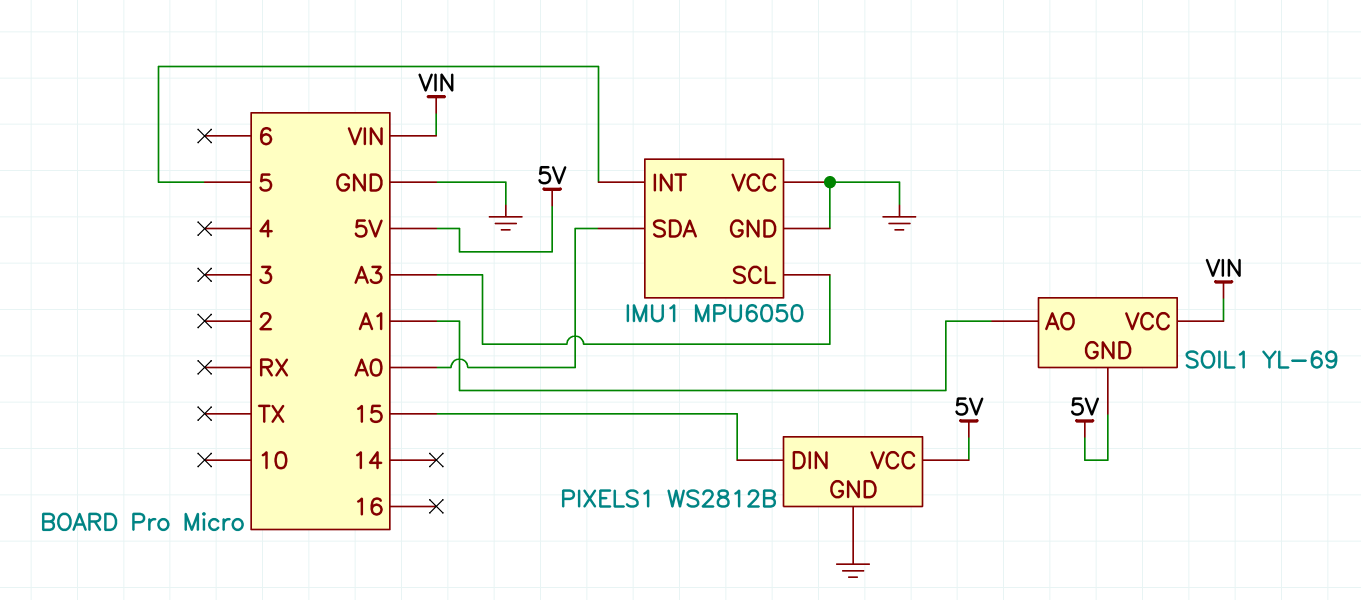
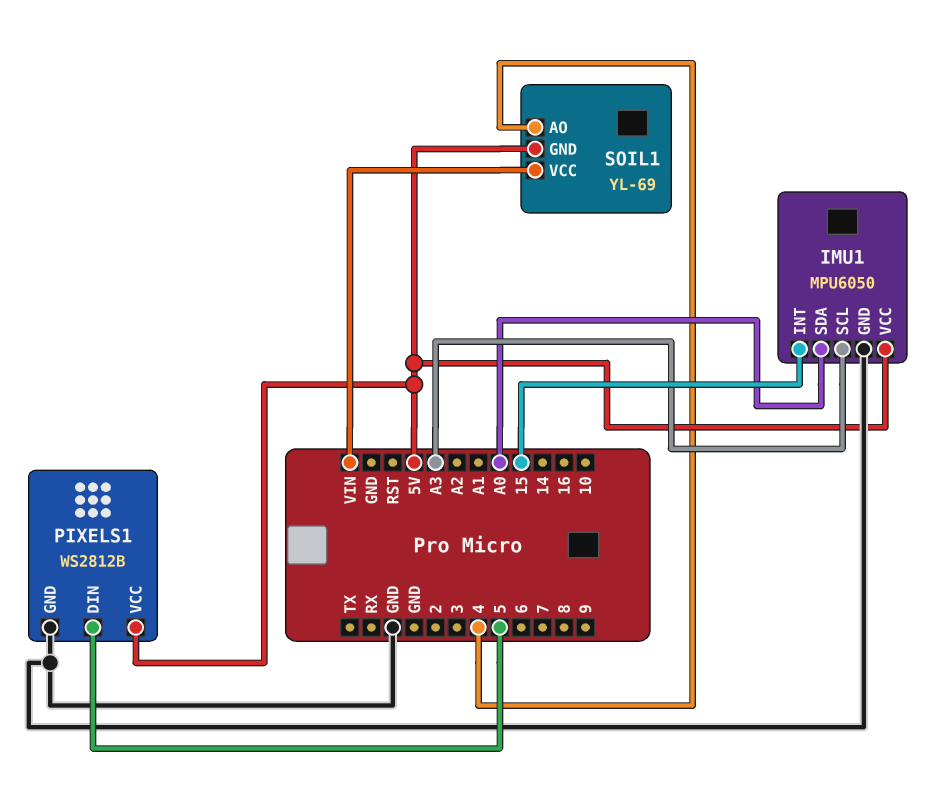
IMU1 pin INT: 5 -> 15
IMU1 pin VCC: GND -> 5V
PIXELS1 pin DIN: 15 -> 5
SOIL1 pin AO: A1 -> 4

